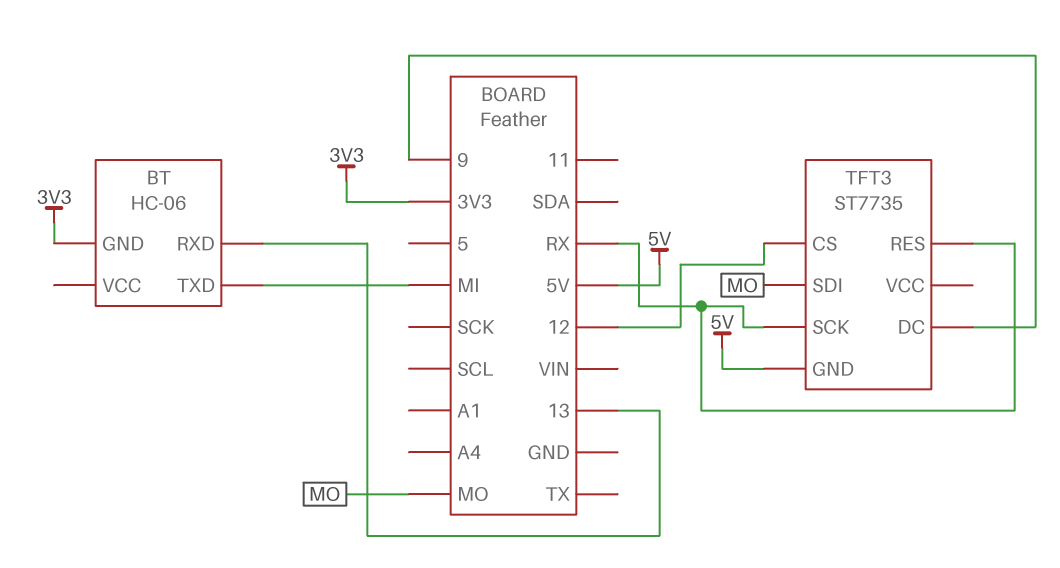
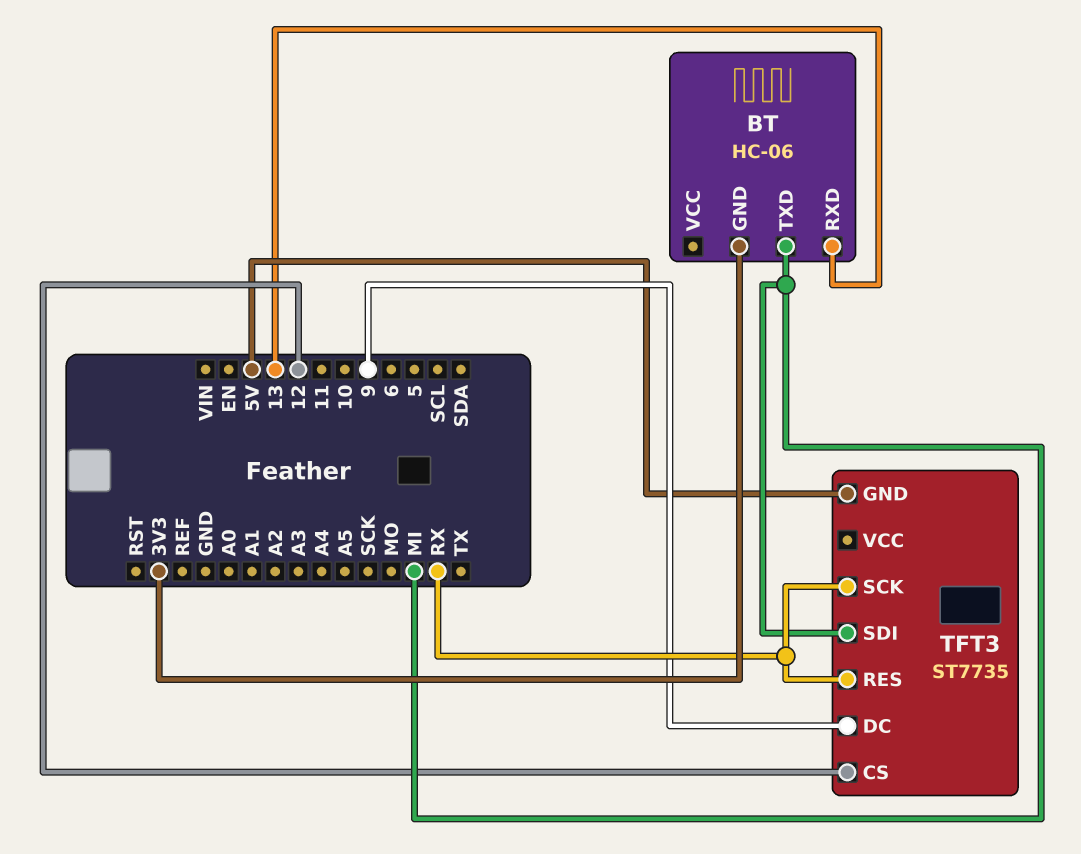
TFT3 pin SDI: MO -> MI

